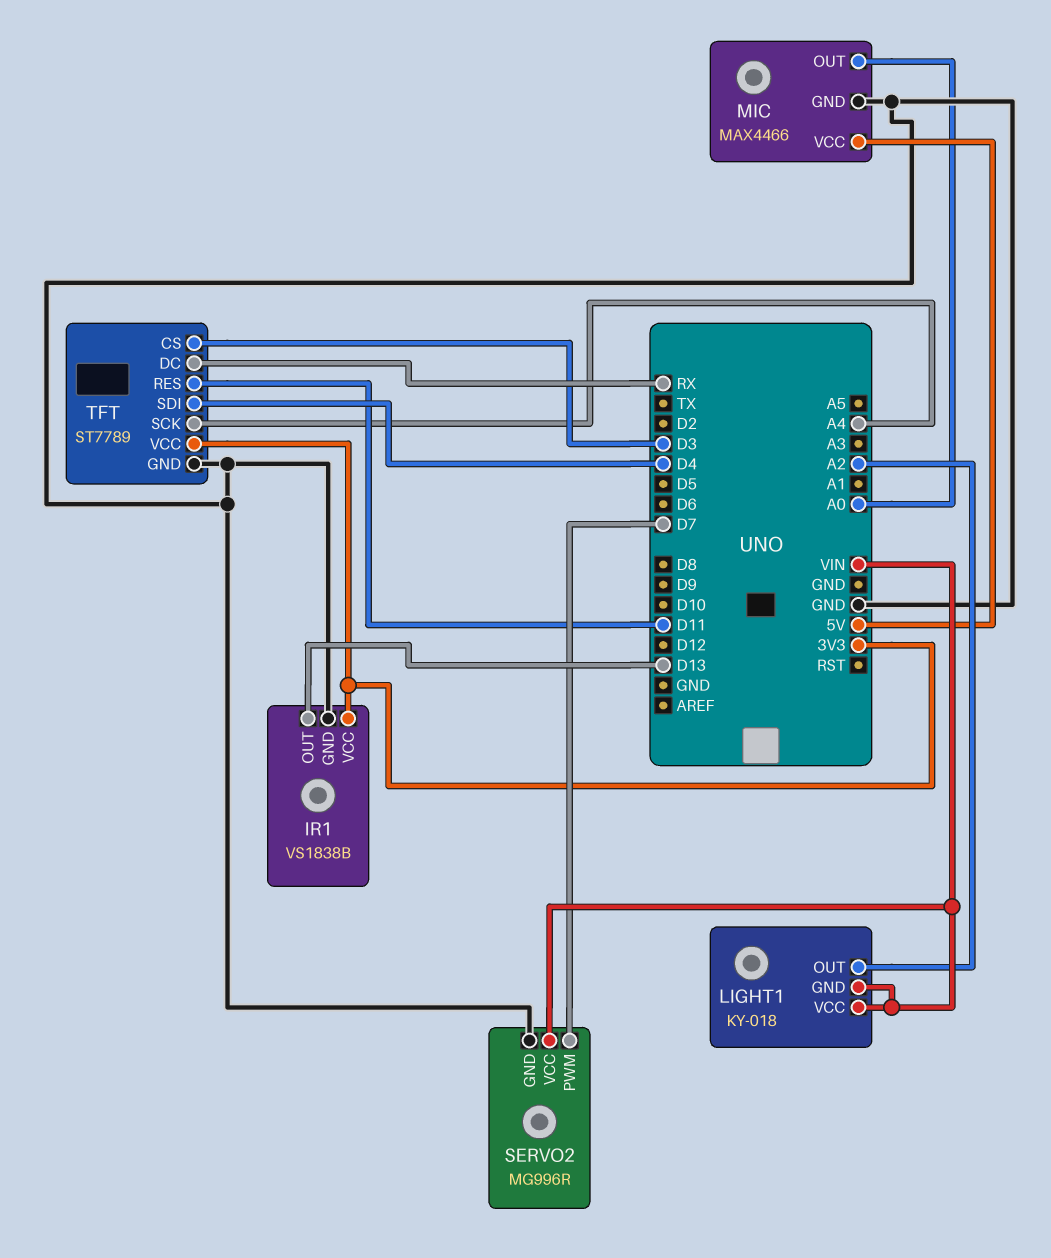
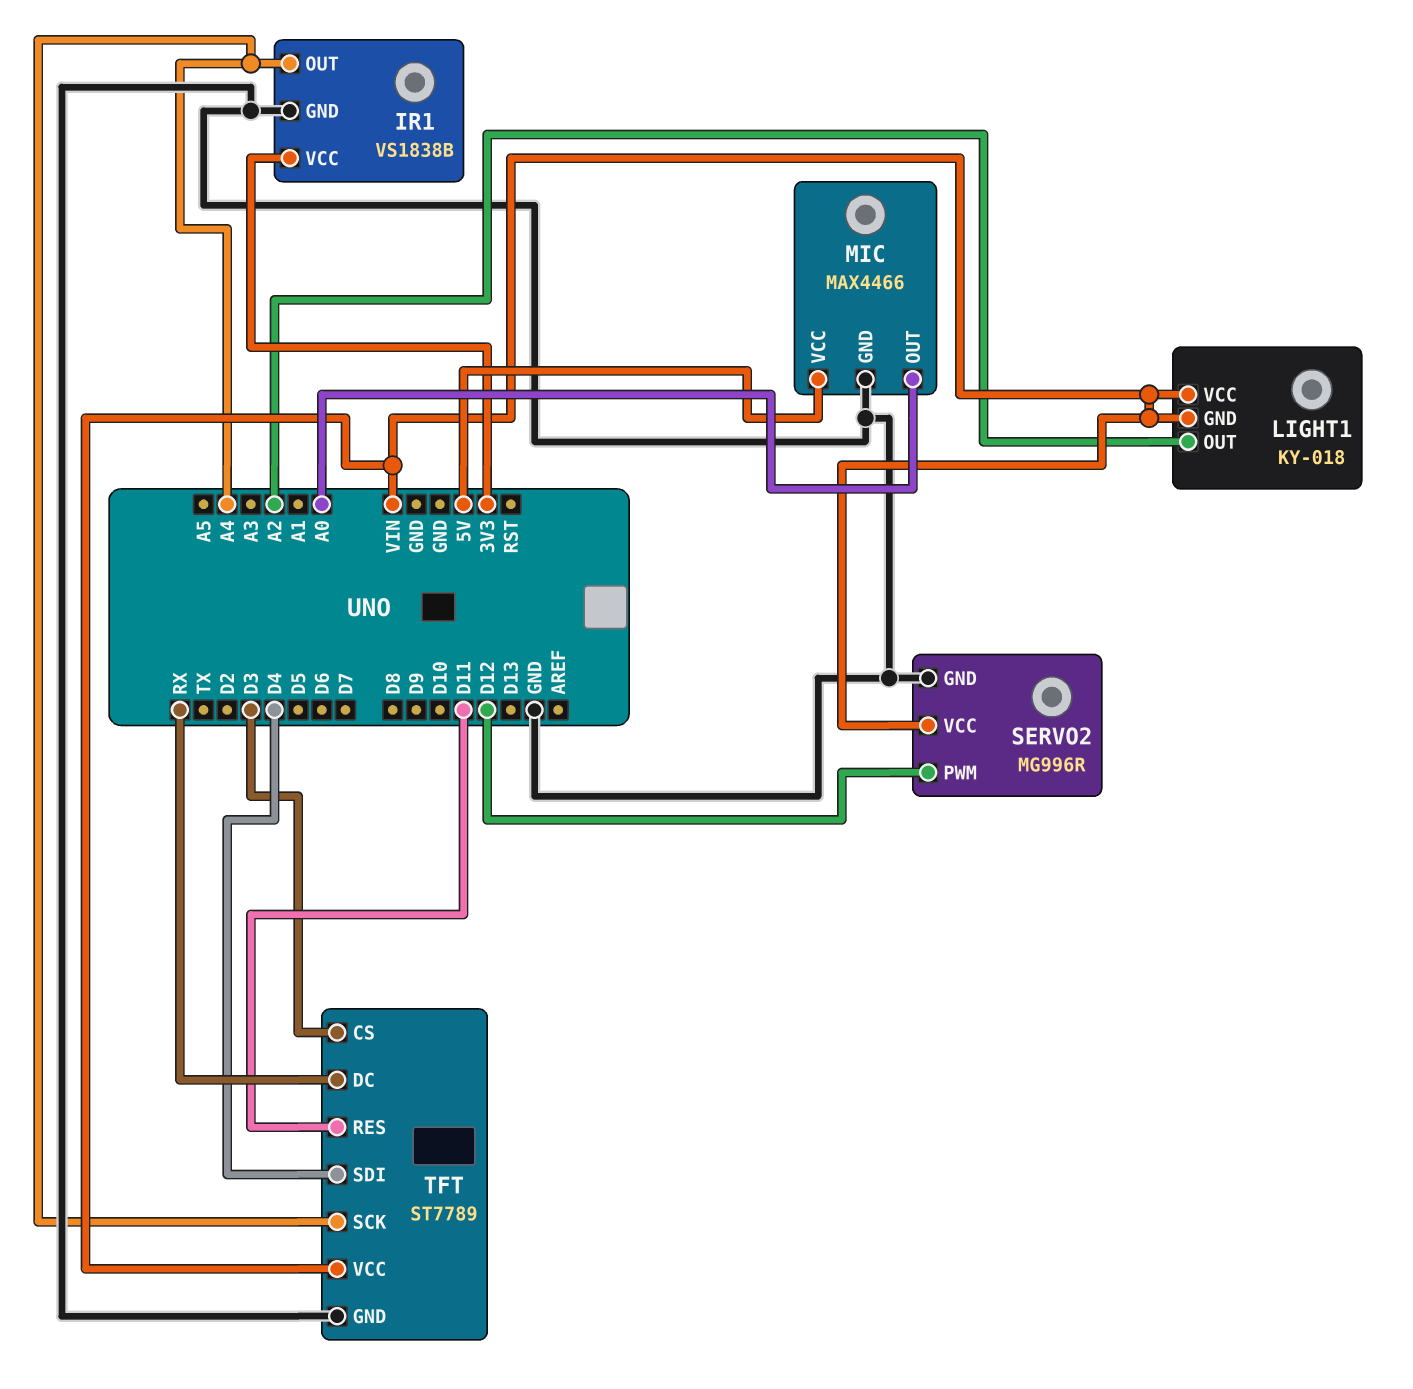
IR1 pin OUT: D13 -> A4
SERVO2 pin PWM: D7 -> D12
TFT pin VCC: 3V3 -> VIN

